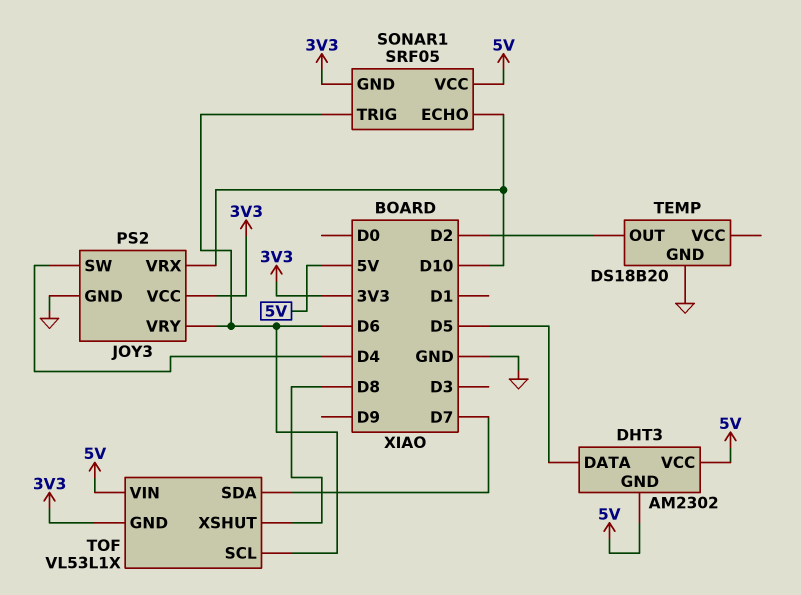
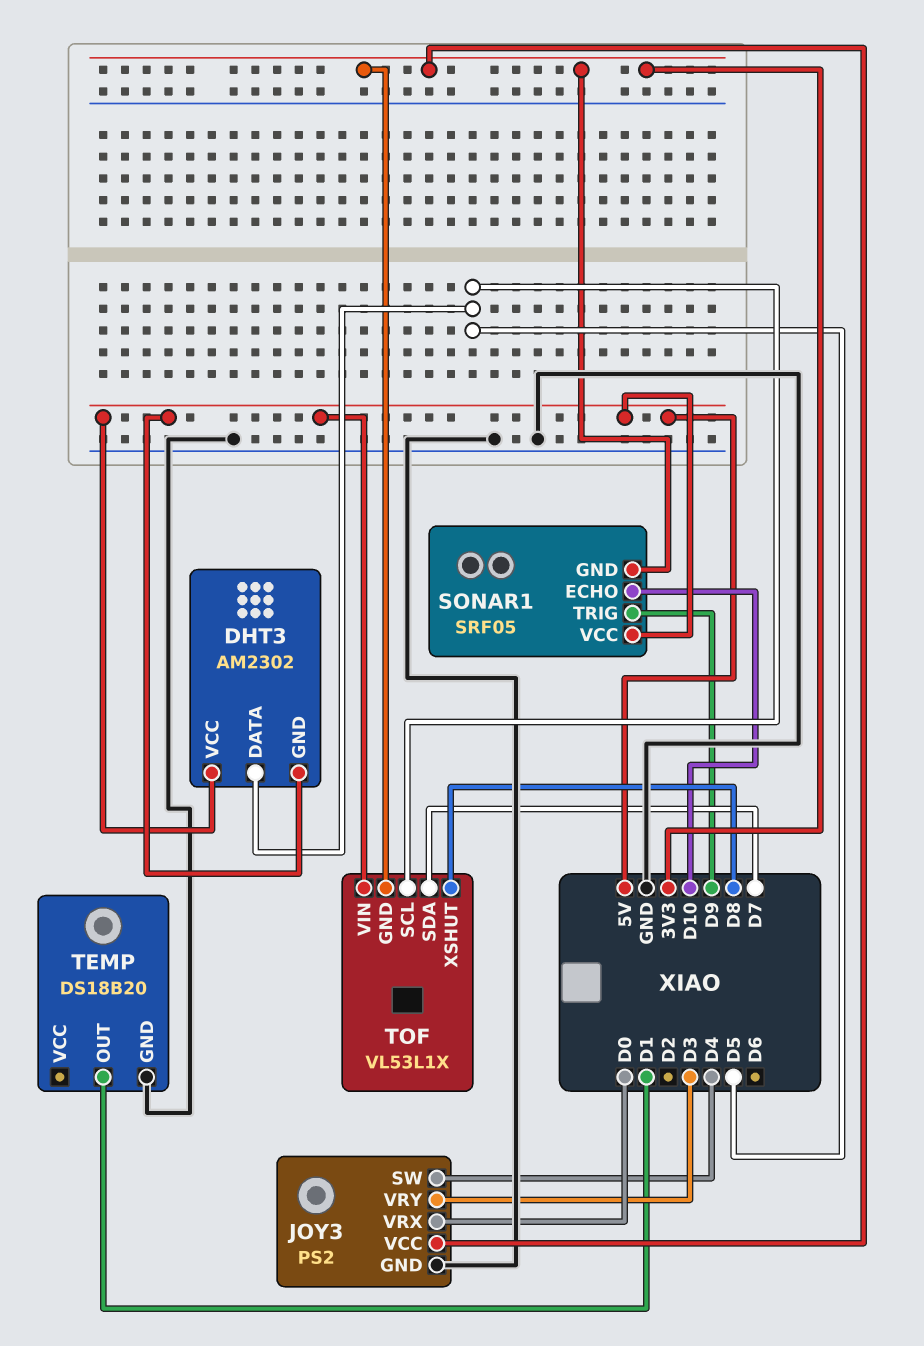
JOY3 pin VRX: D10 -> D0
JOY3 pin VRY: D6 -> D3
SONAR1 pin TRIG: D6 -> D9
TEMP pin OUT: D2 -> D1
TOF pin SCL: D6 -> D5

